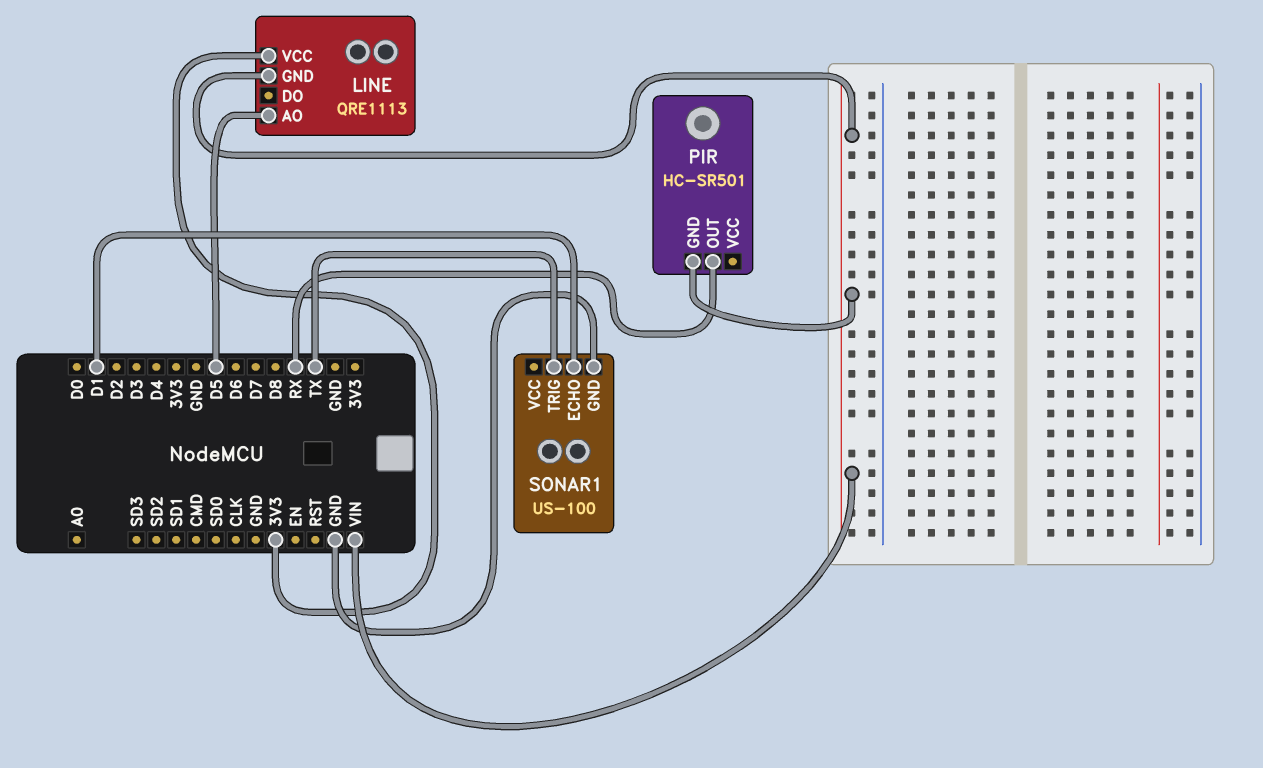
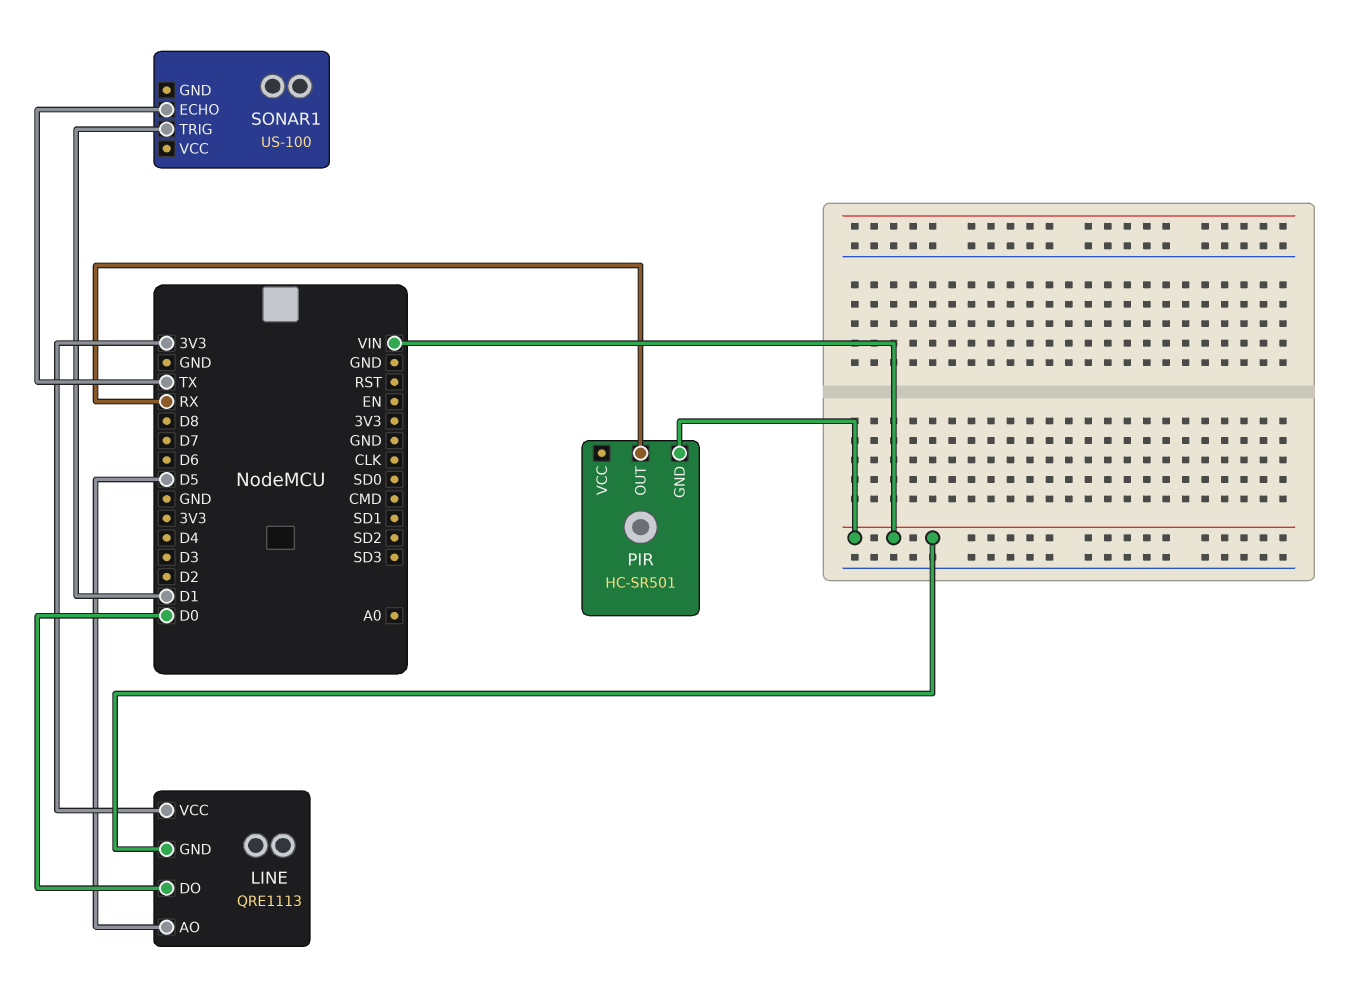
LINE pin DO: none -> D0
SONAR1 pin ECHO: D1 -> TX
SONAR1 pin GND: GND -> none
SONAR1 pin TRIG: TX -> D1

